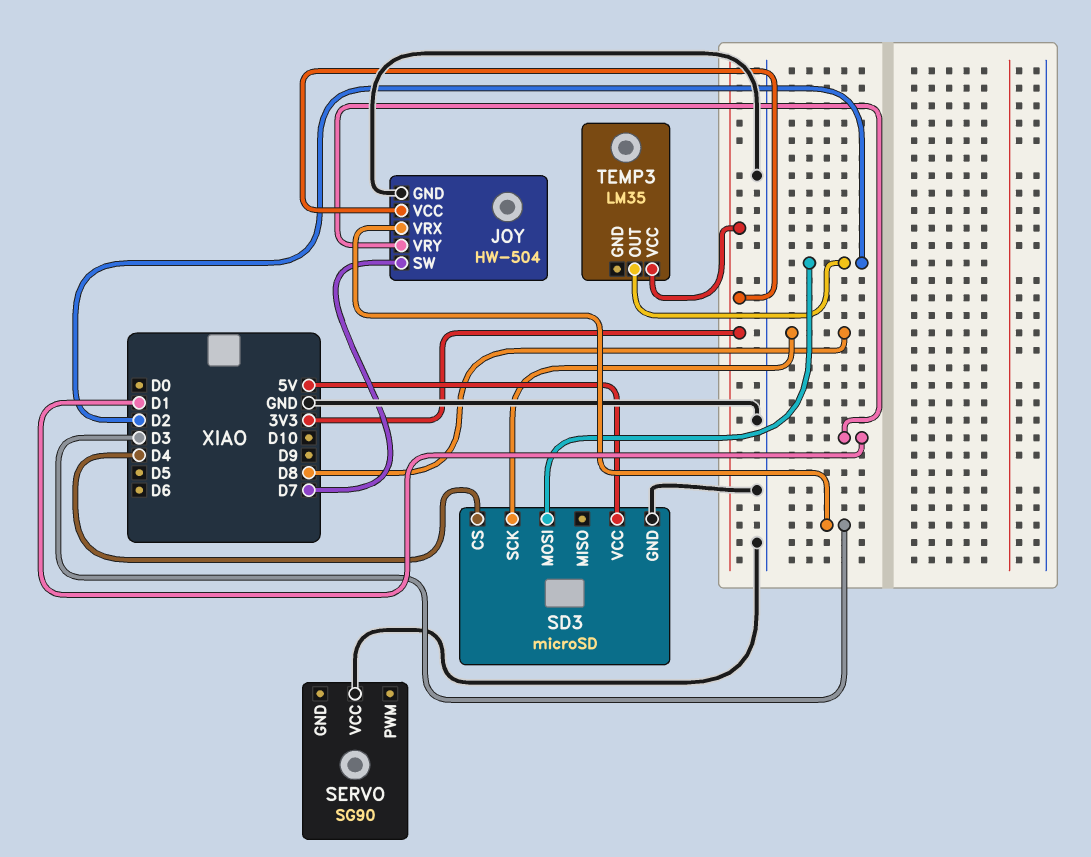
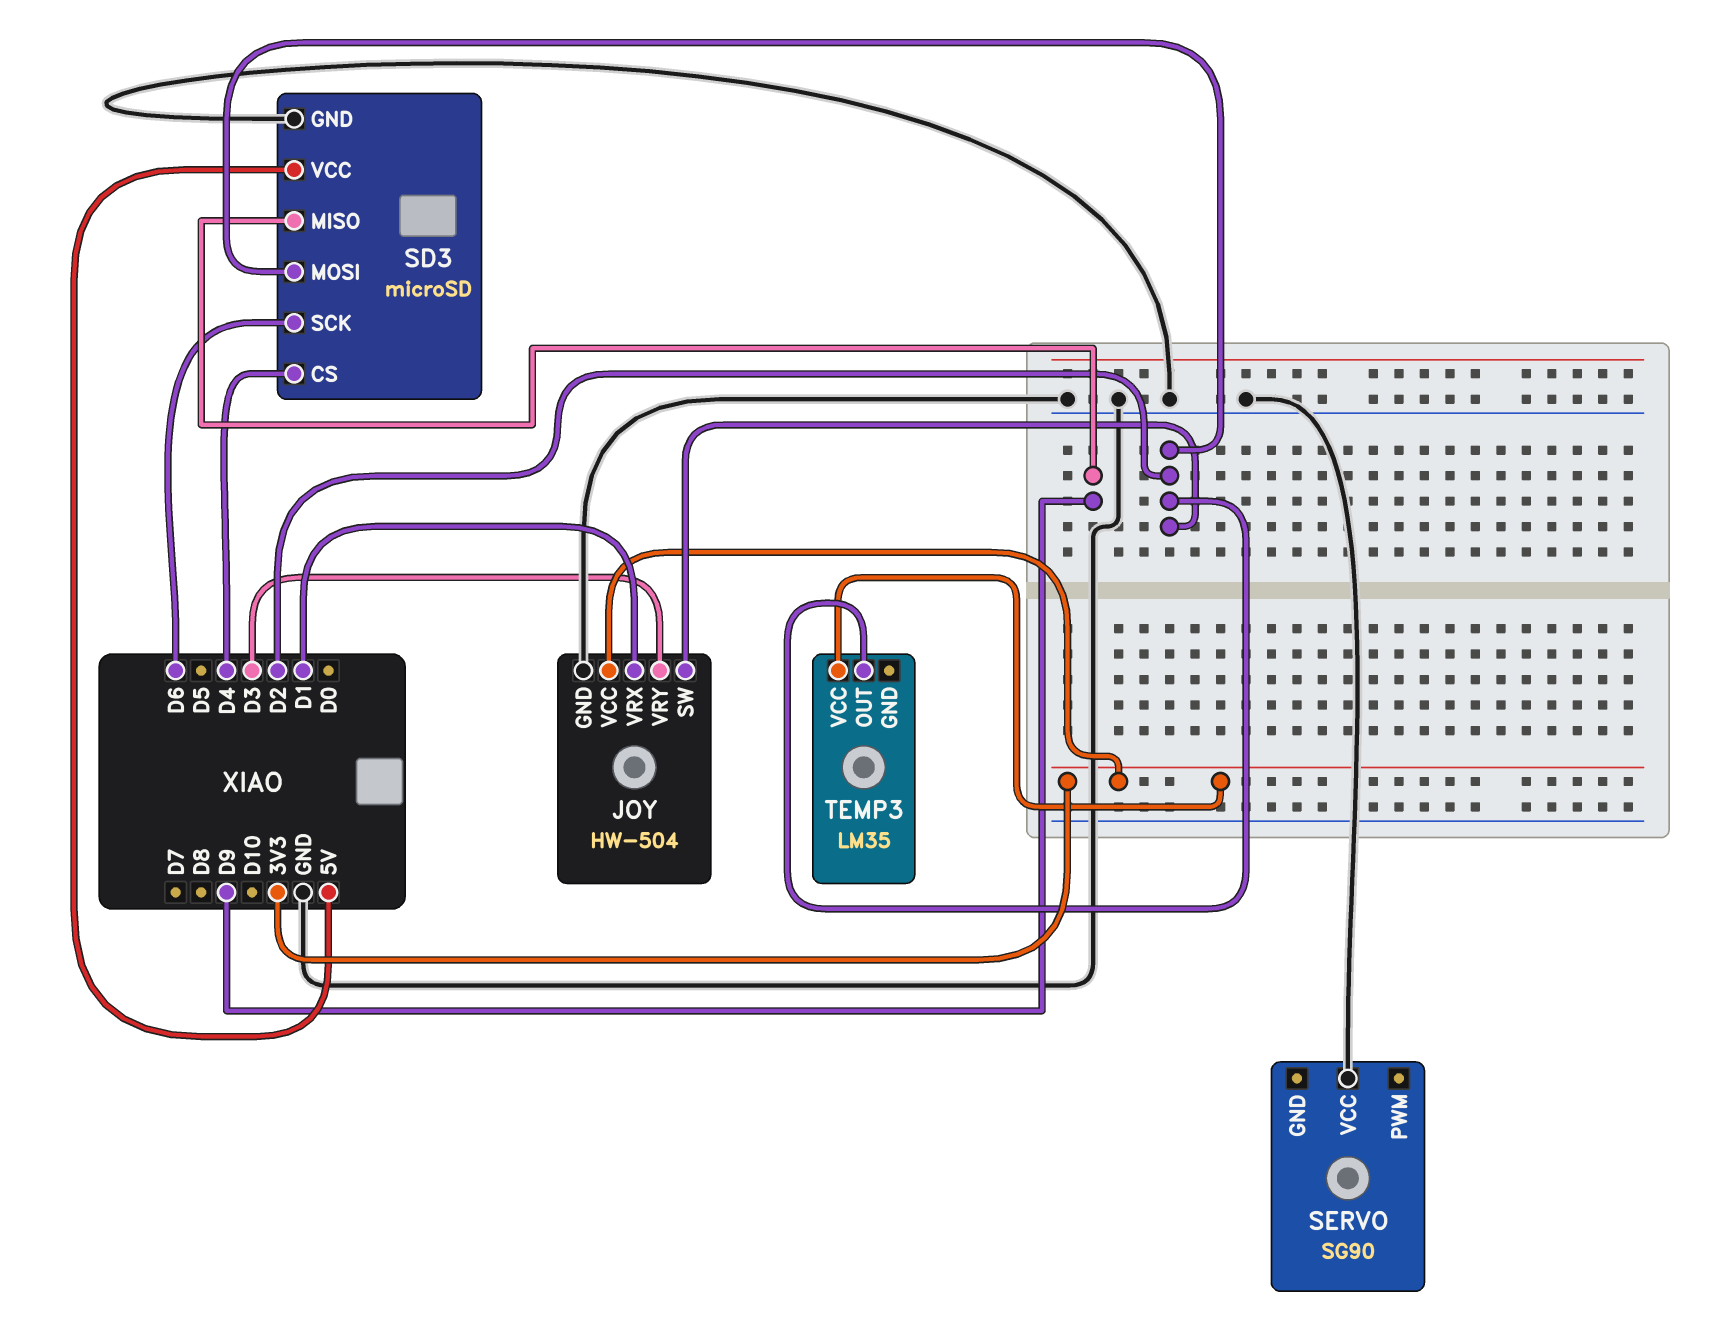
JOY pin SW: D7 -> D2
JOY pin VRX: D3 -> D1
JOY pin VRY: D1 -> D3
SD3 pin MISO: none -> D9
SD3 pin SCK: D8 -> D6

